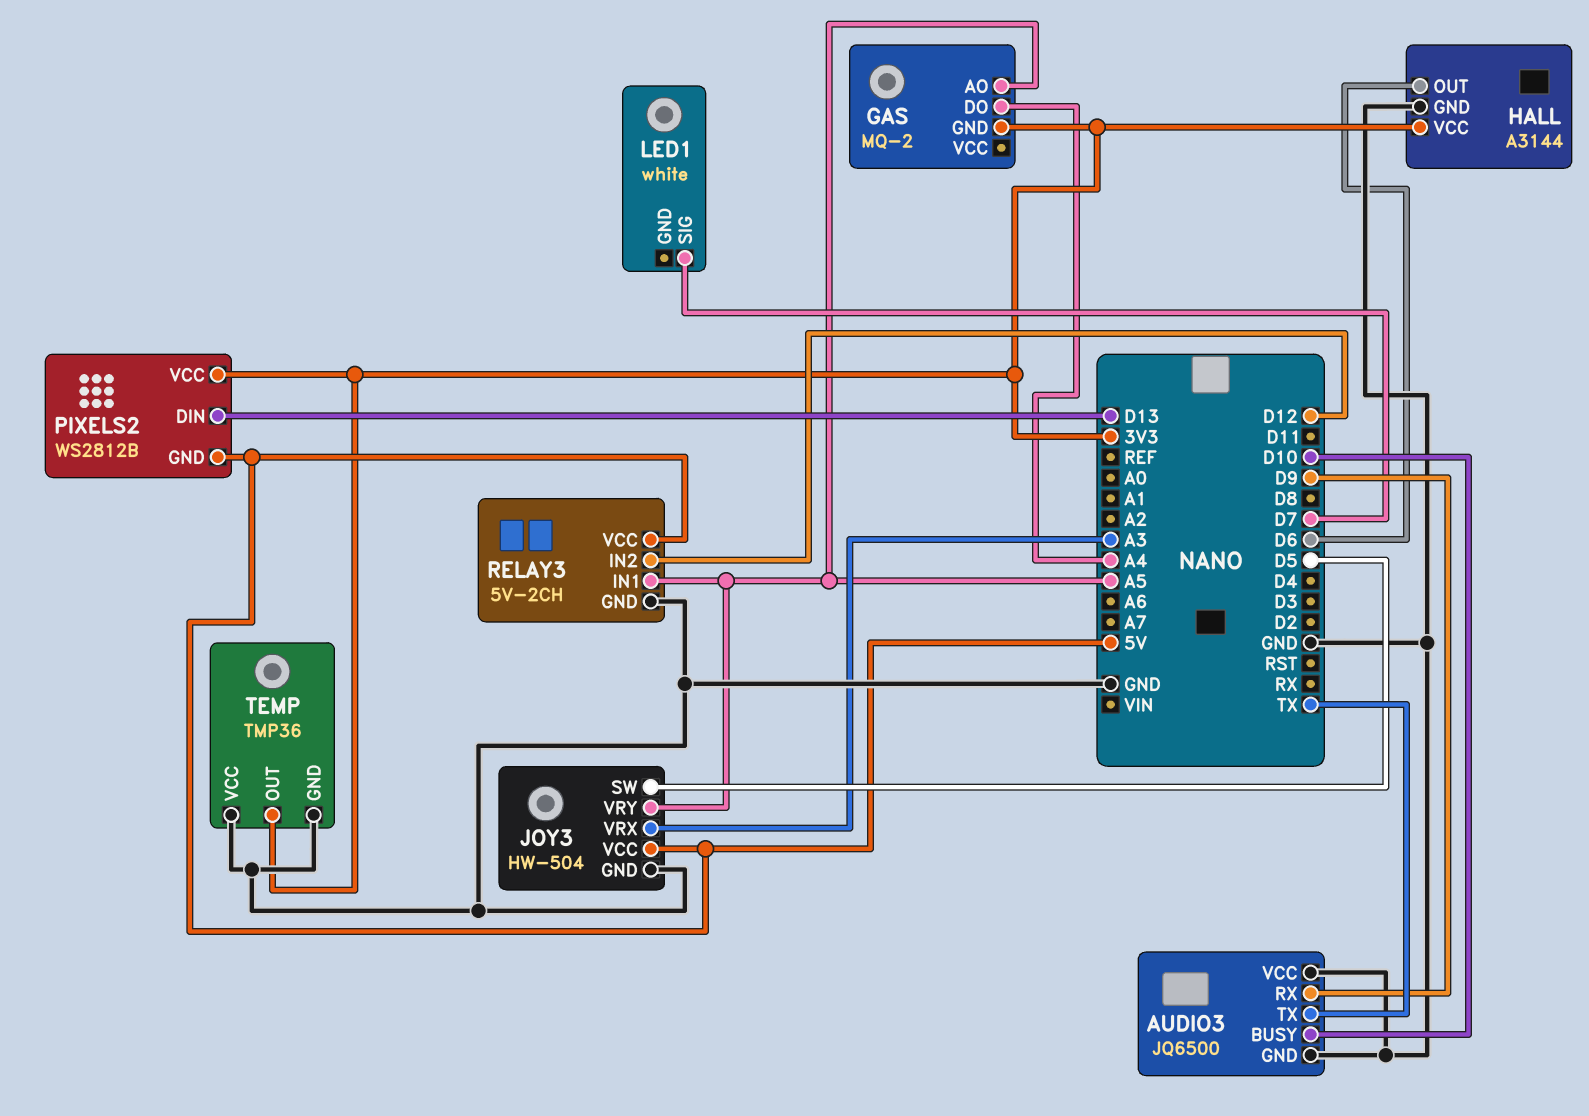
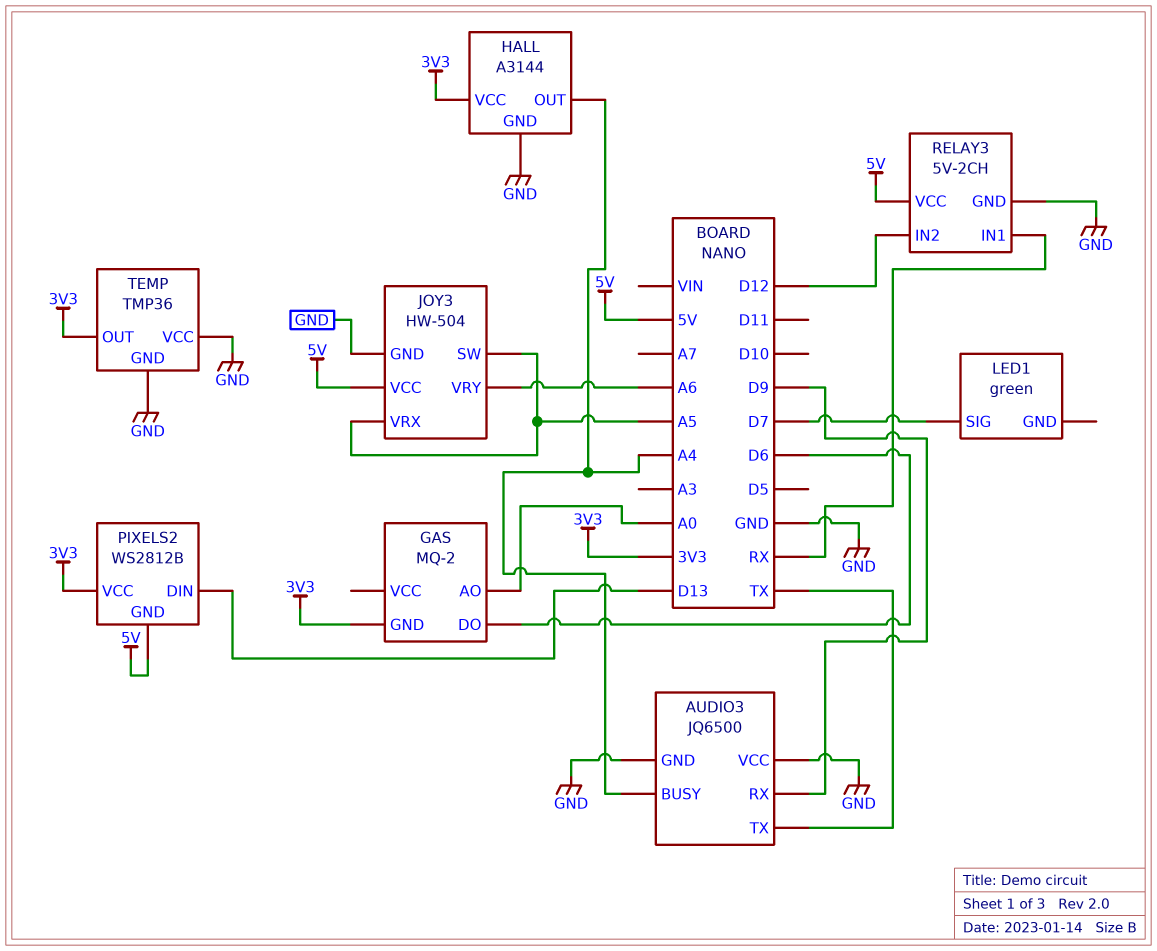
AUDIO3 pin BUSY: D10 -> A4
GAS pin AO: A5 -> A0
GAS pin DO: A4 -> D6
HALL pin OUT: D6 -> A4
JOY3 pin SW: D5 -> A5
JOY3 pin VRX: A3 -> A5
JOY3 pin VRY: A5 -> A6
LED1: white -> green
RELAY3 pin IN1: A5 -> RX

